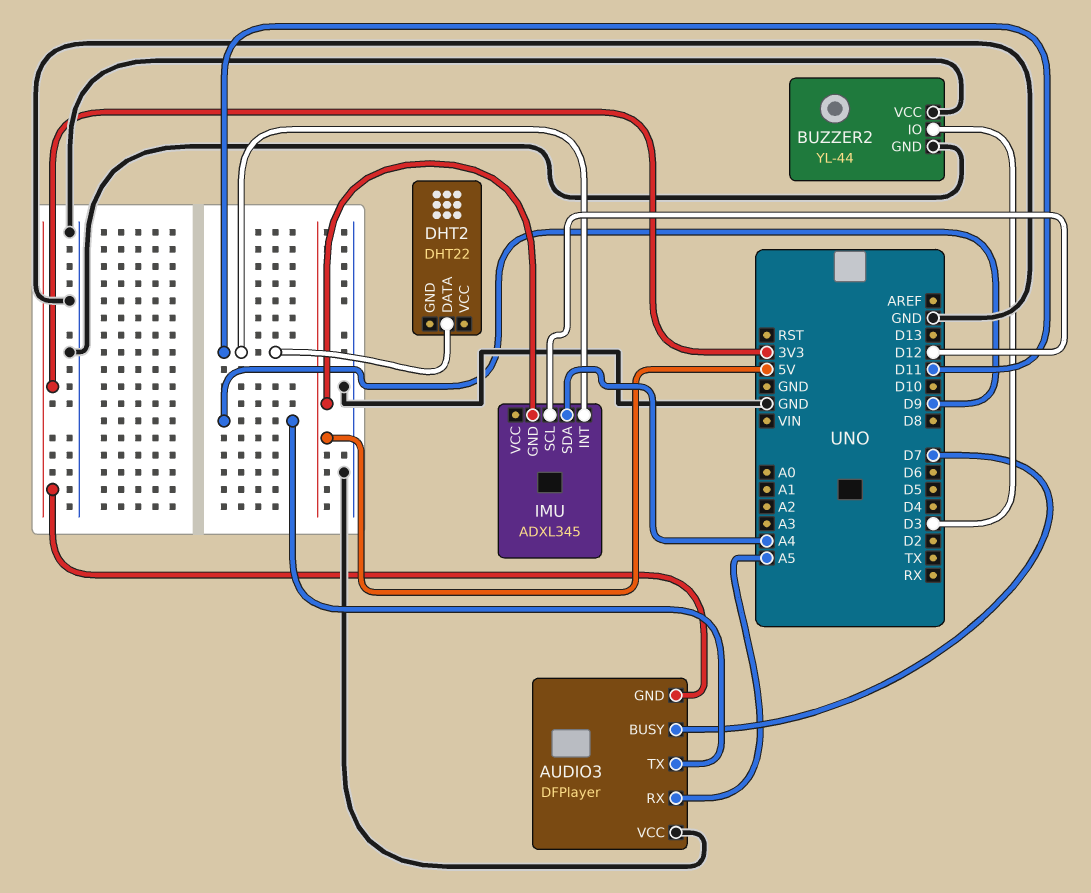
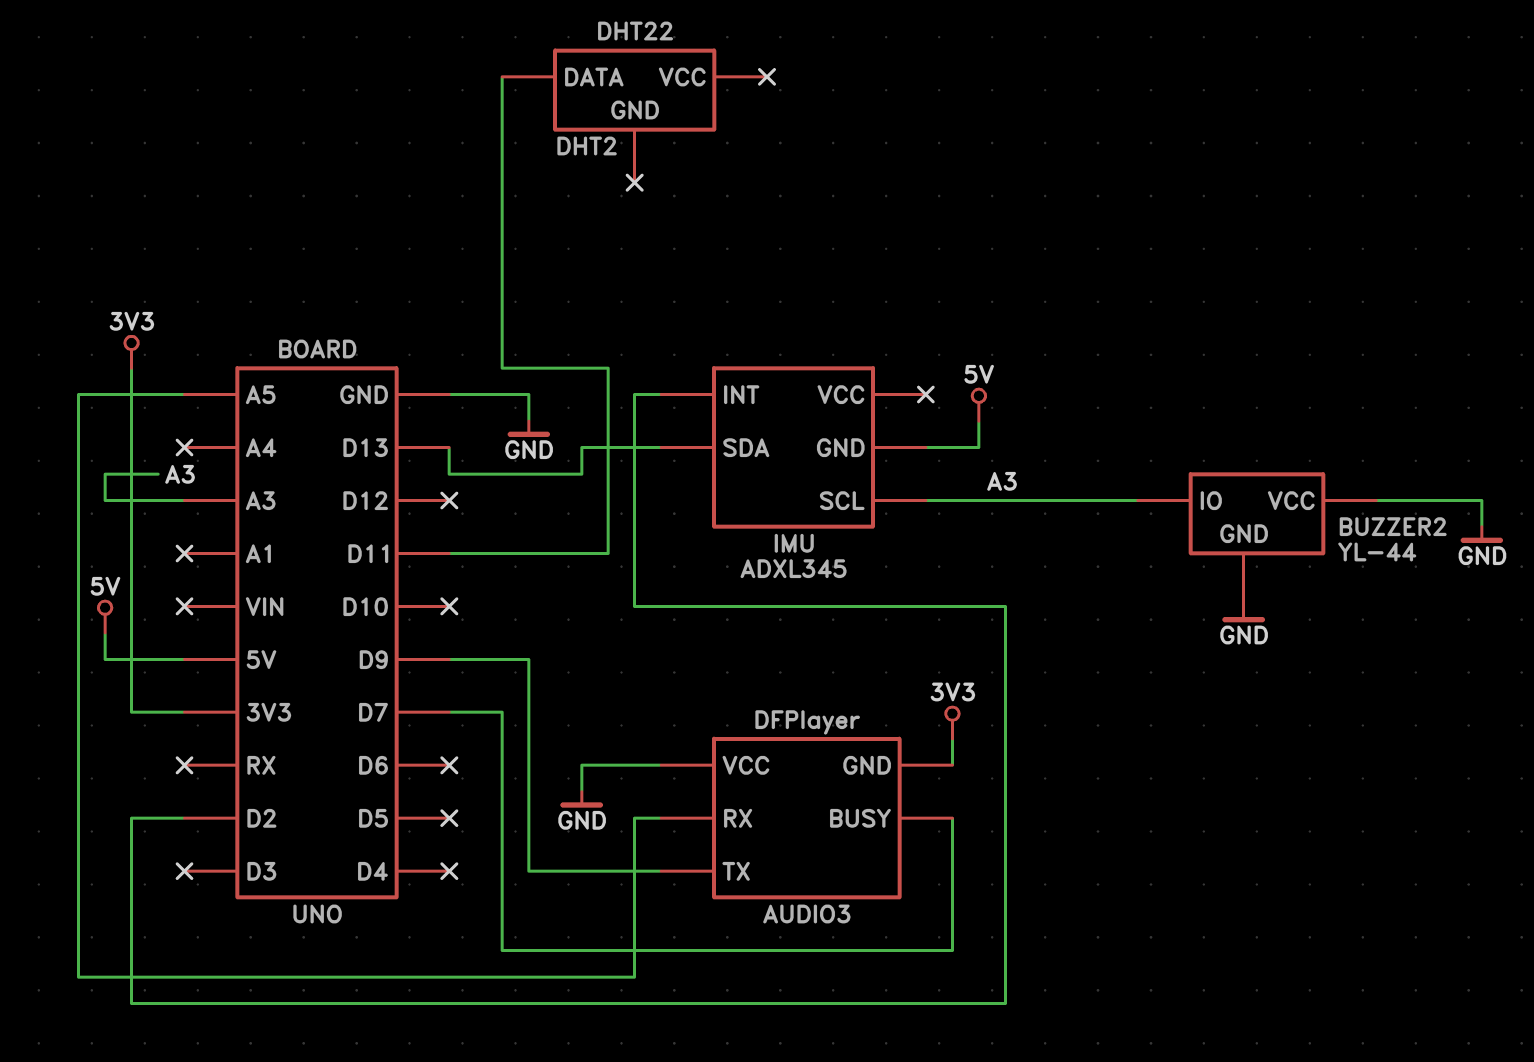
BUZZER2 pin IO: D3 -> A3
IMU pin INT: D11 -> D2
IMU pin SCL: D12 -> A3
IMU pin SDA: A4 -> D13

